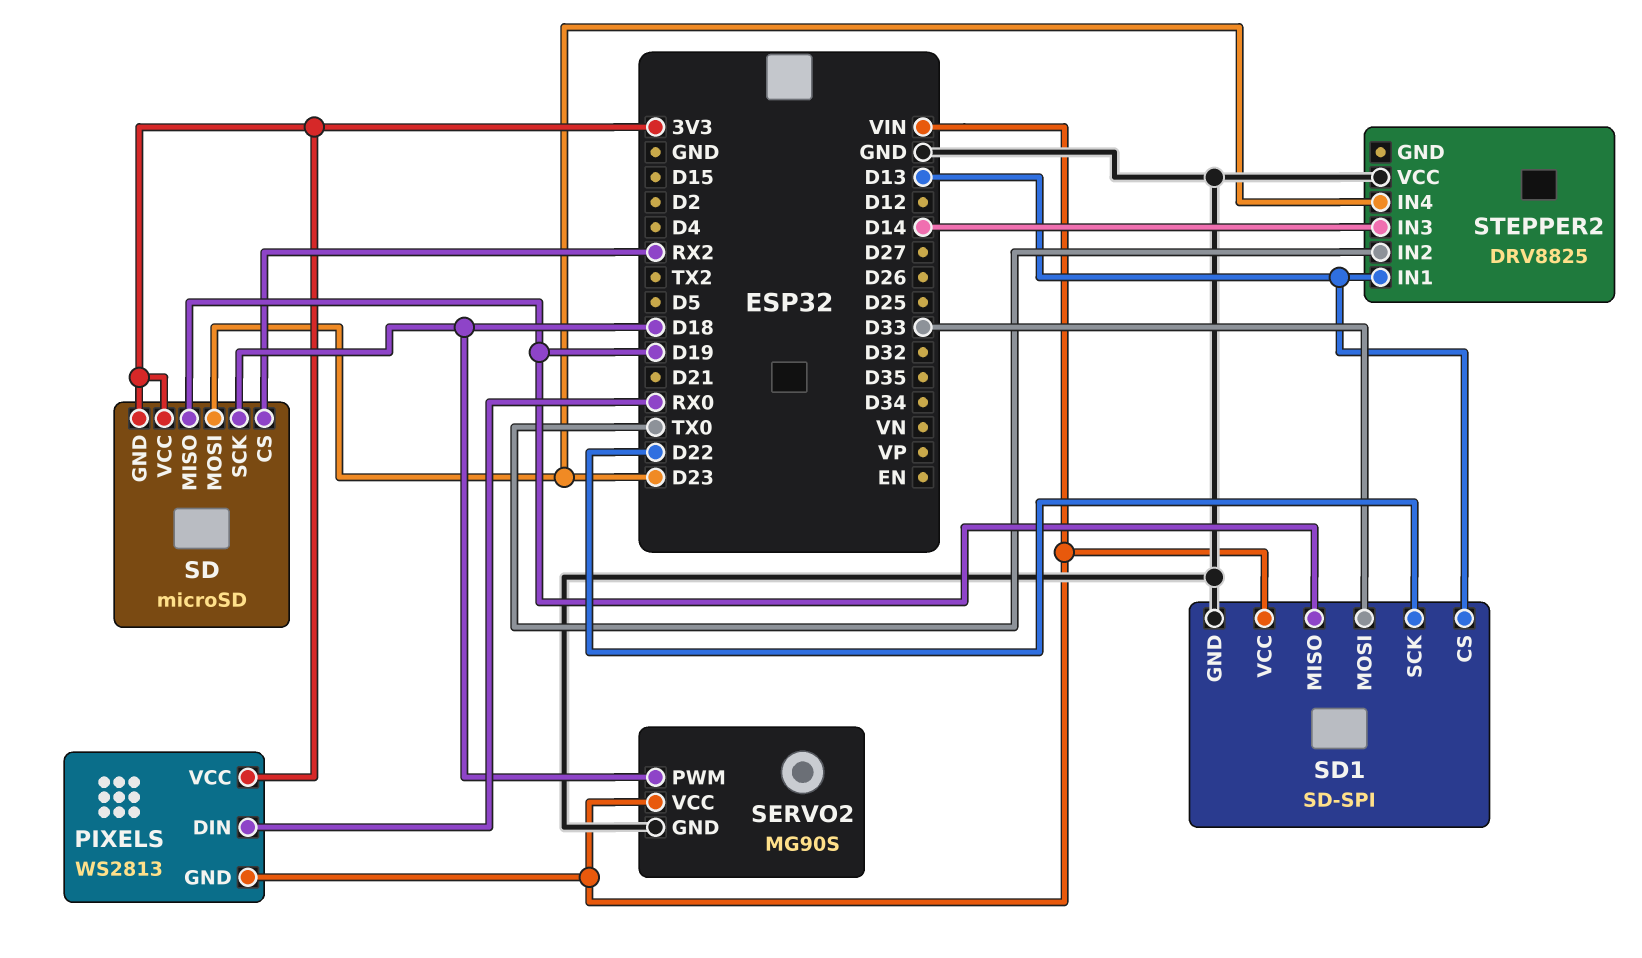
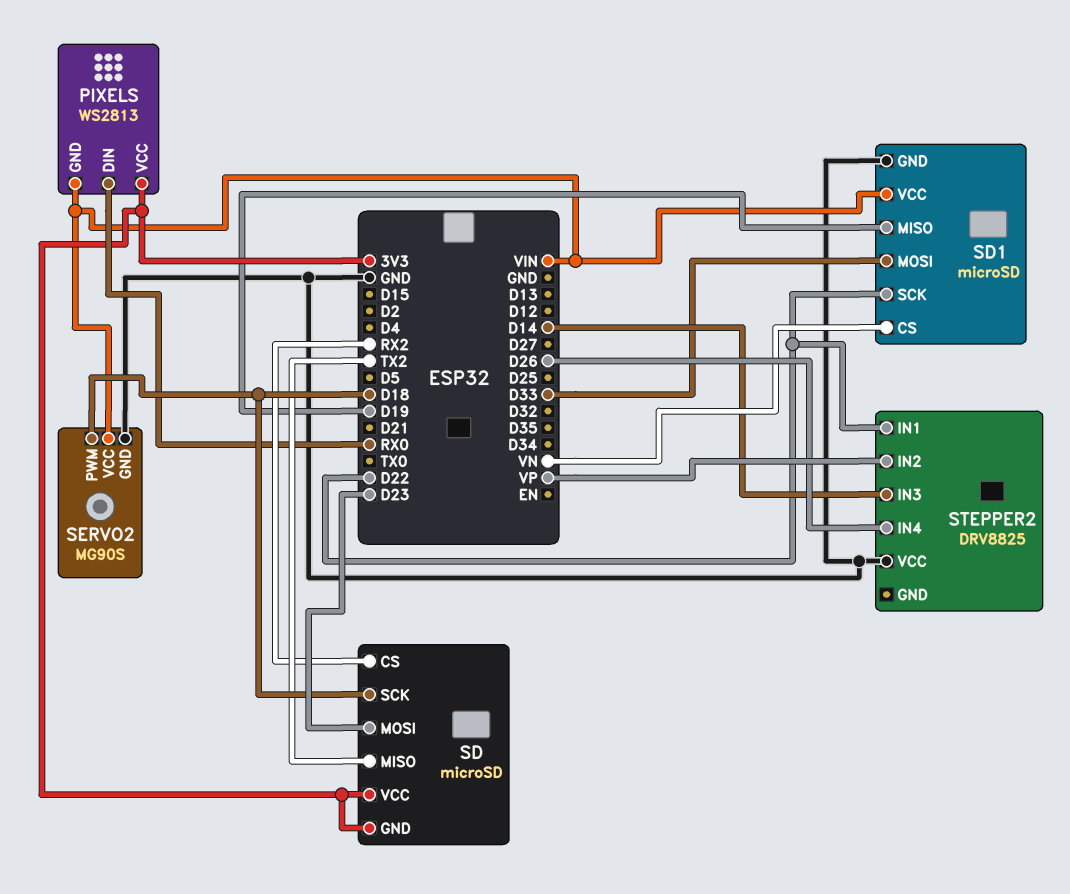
SD pin MISO: D19 -> TX2
SD1: SD-SPI -> microSD
SD1 pin CS: D13 -> VN
STEPPER2 pin IN1: D13 -> D22
STEPPER2 pin IN2: TX0 -> VP
STEPPER2 pin IN4: D23 -> D26

